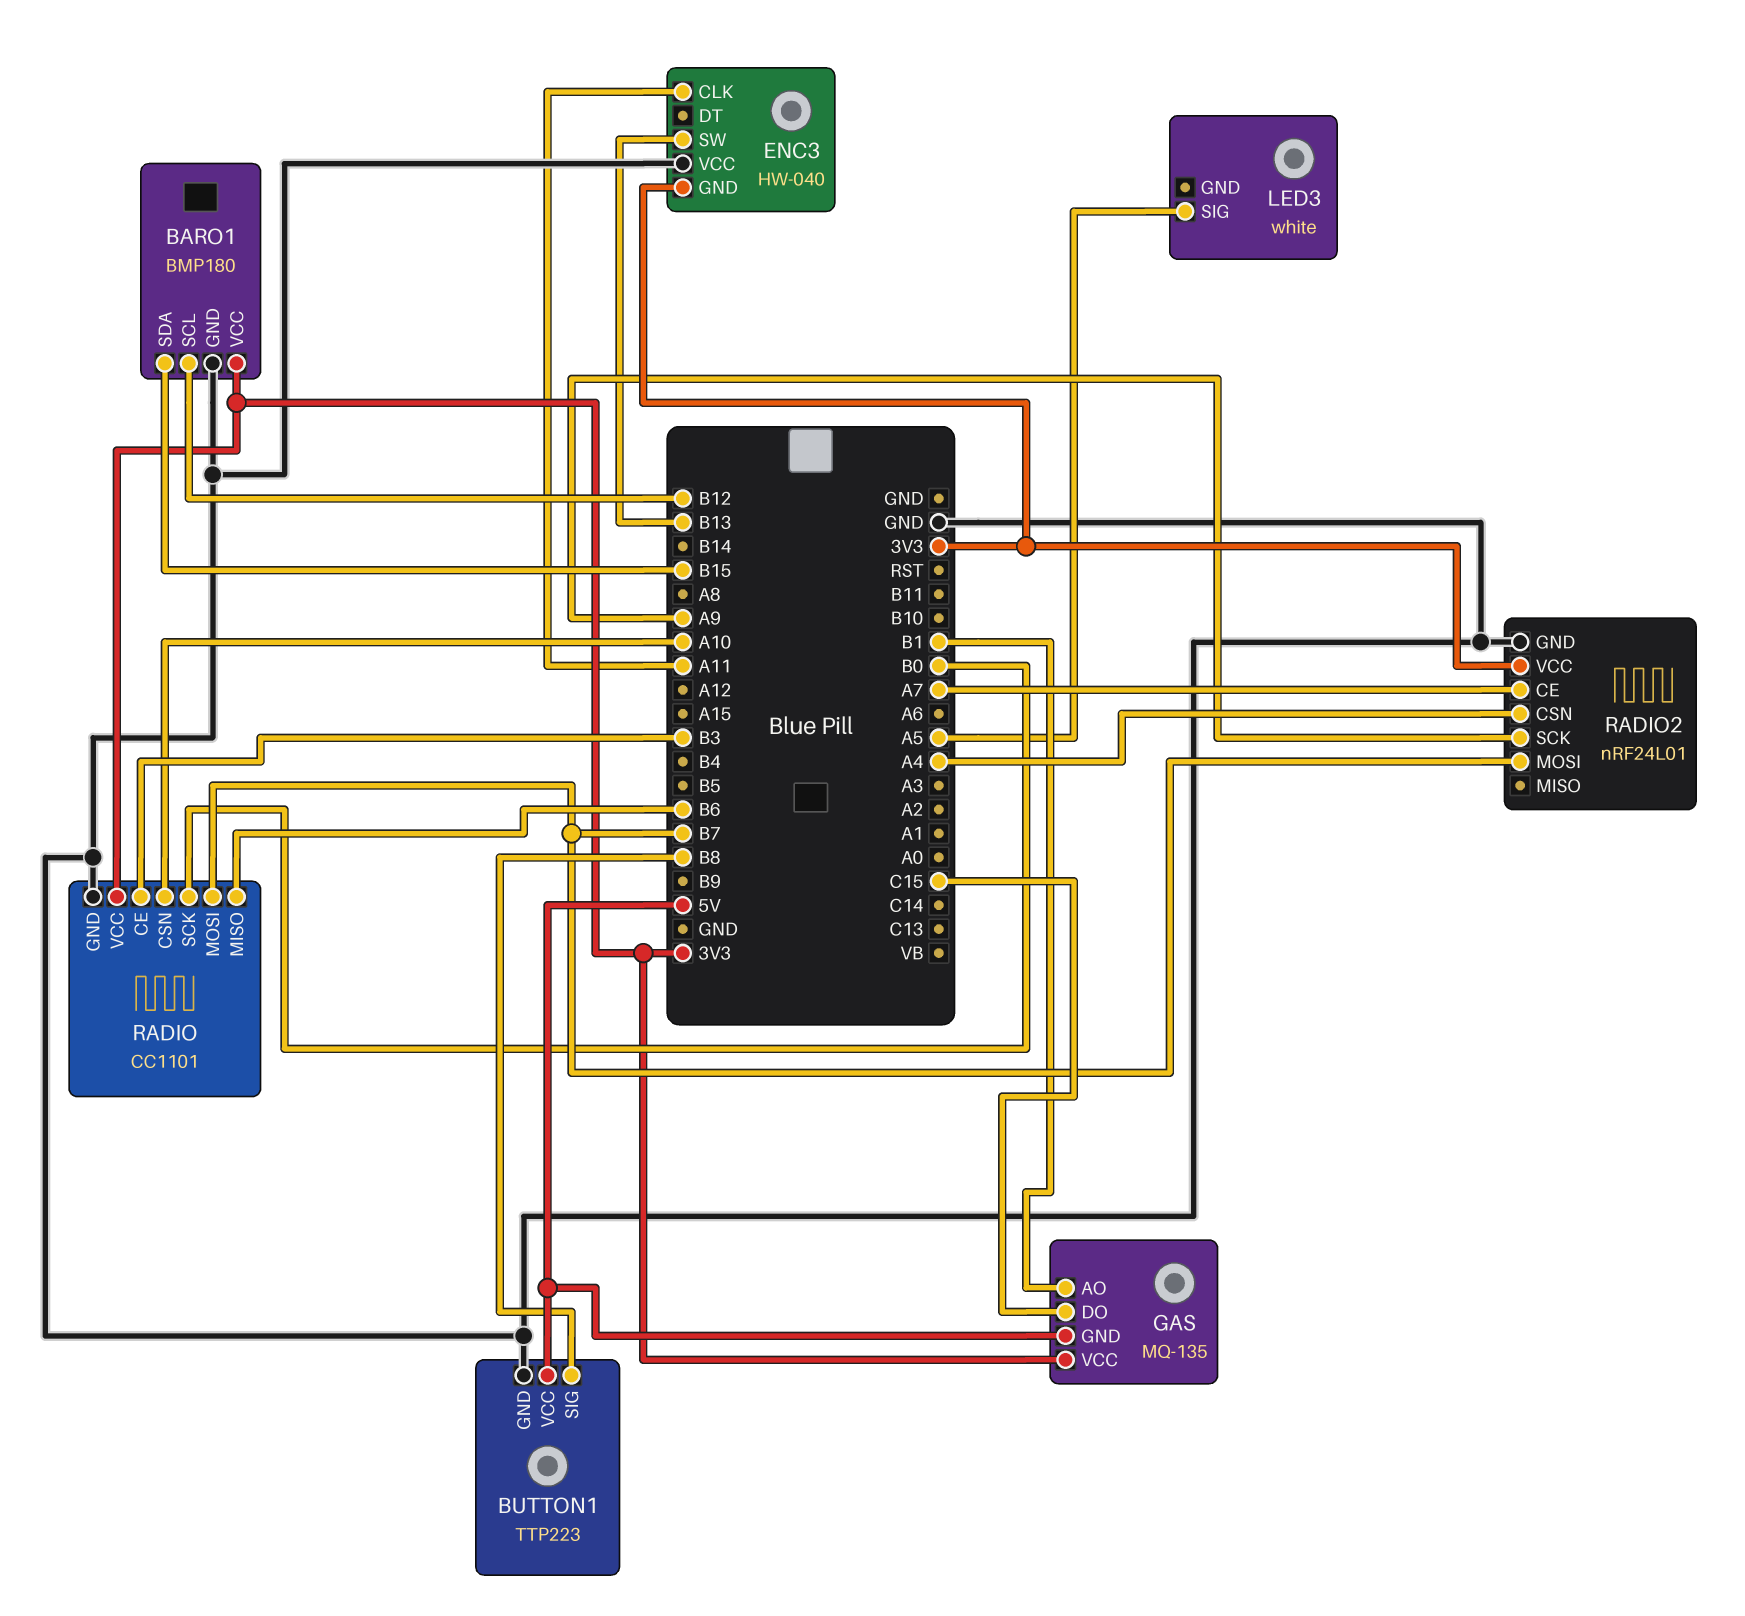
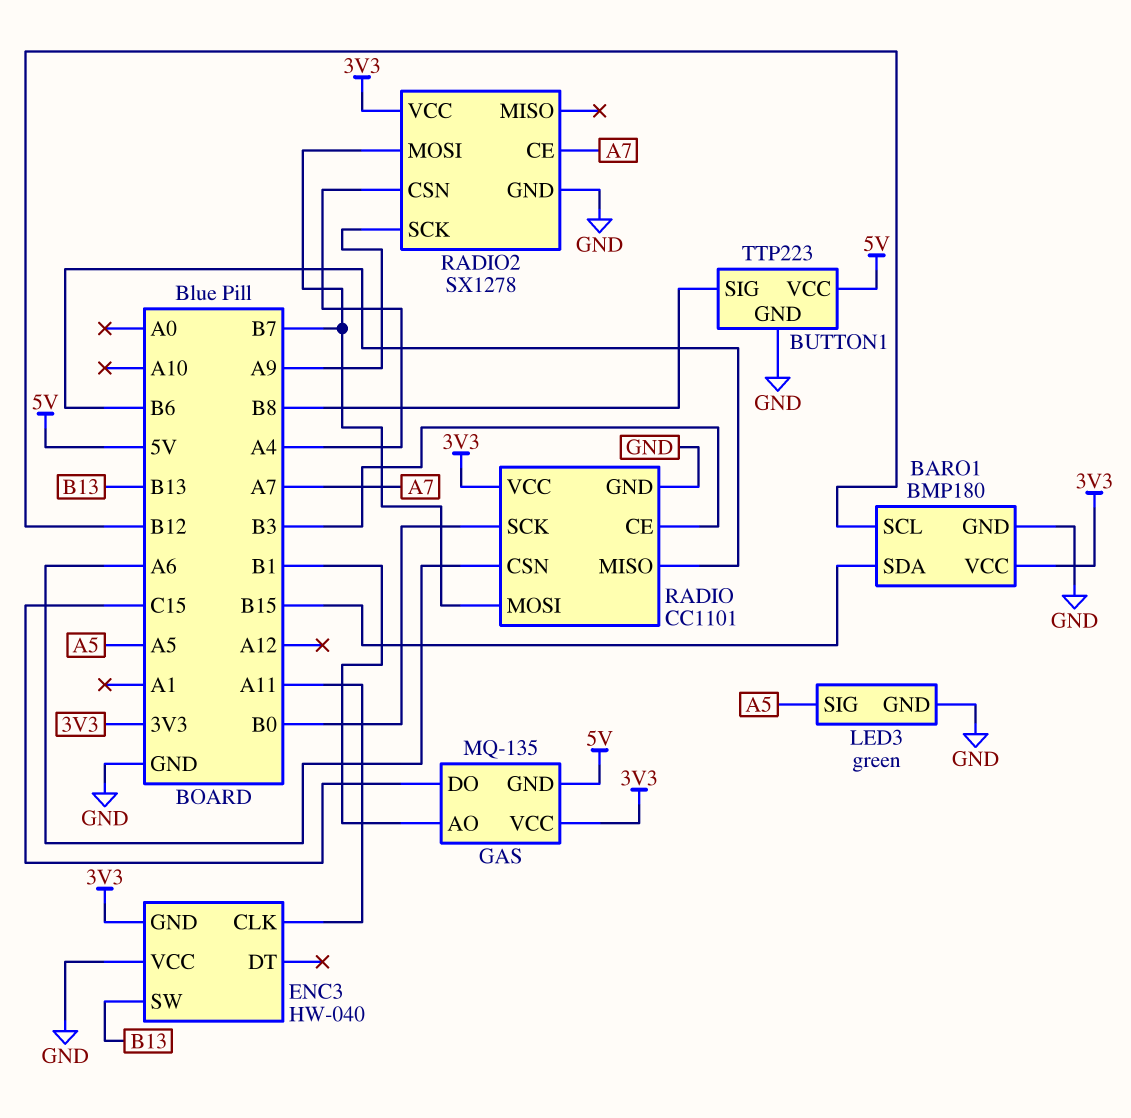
LED3: white -> green
LED3 pin GND: none -> GND
RADIO pin CSN: A10 -> A6
RADIO2: nRF24L01 -> SX1278

